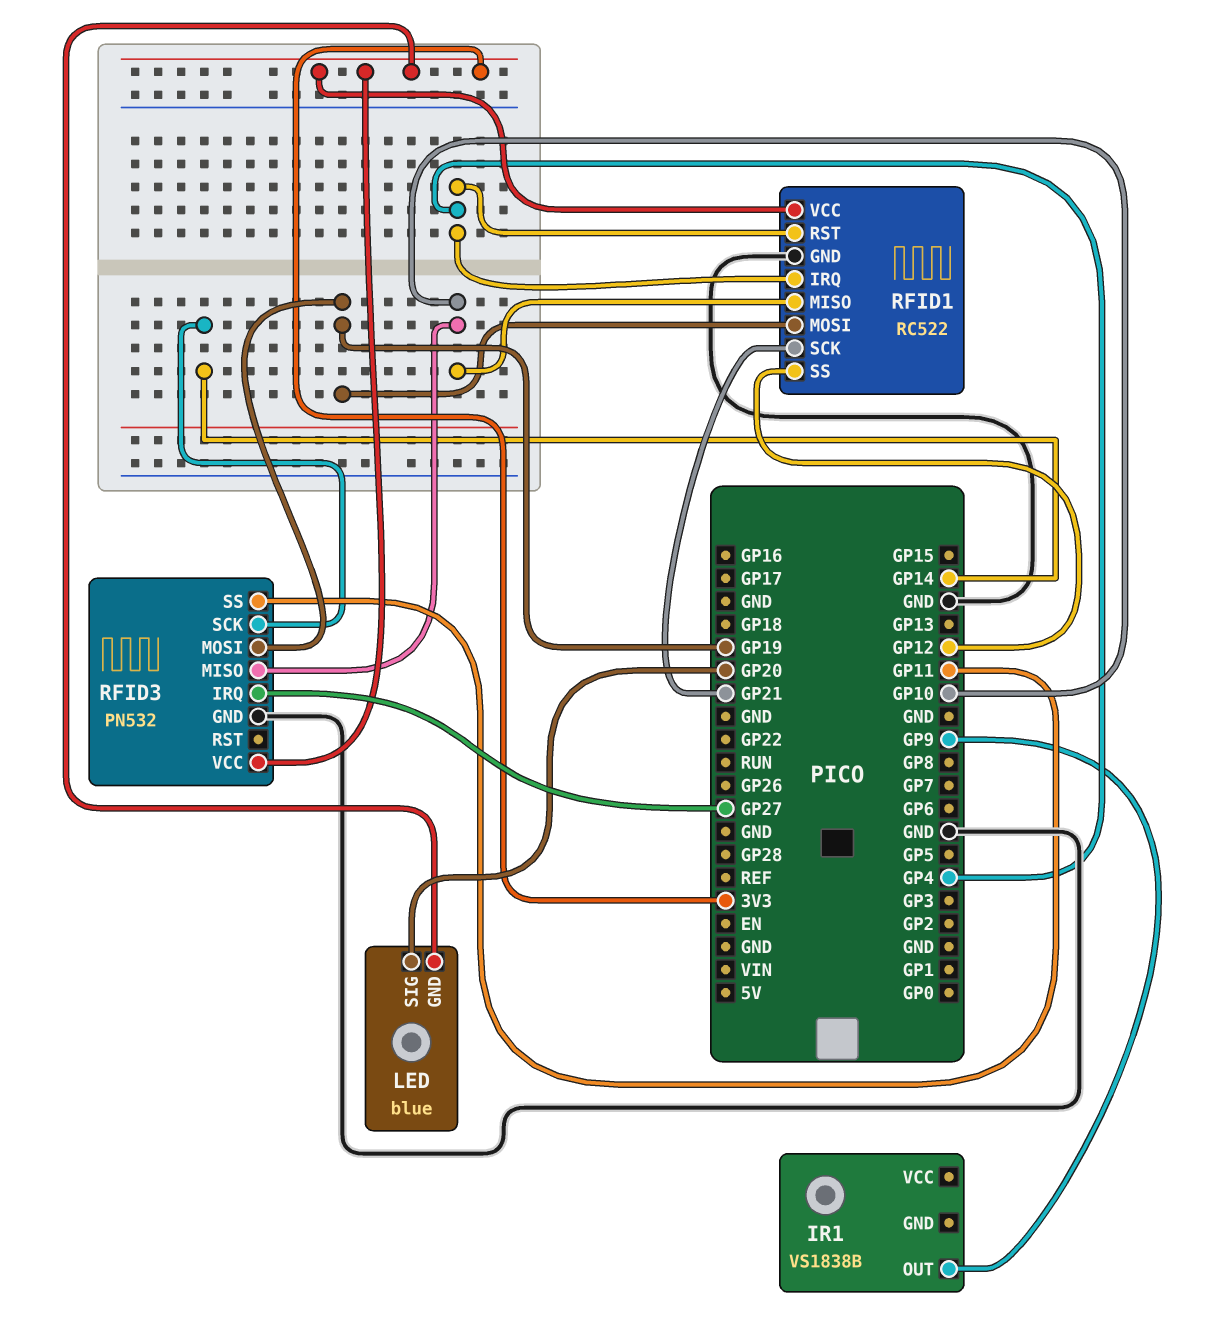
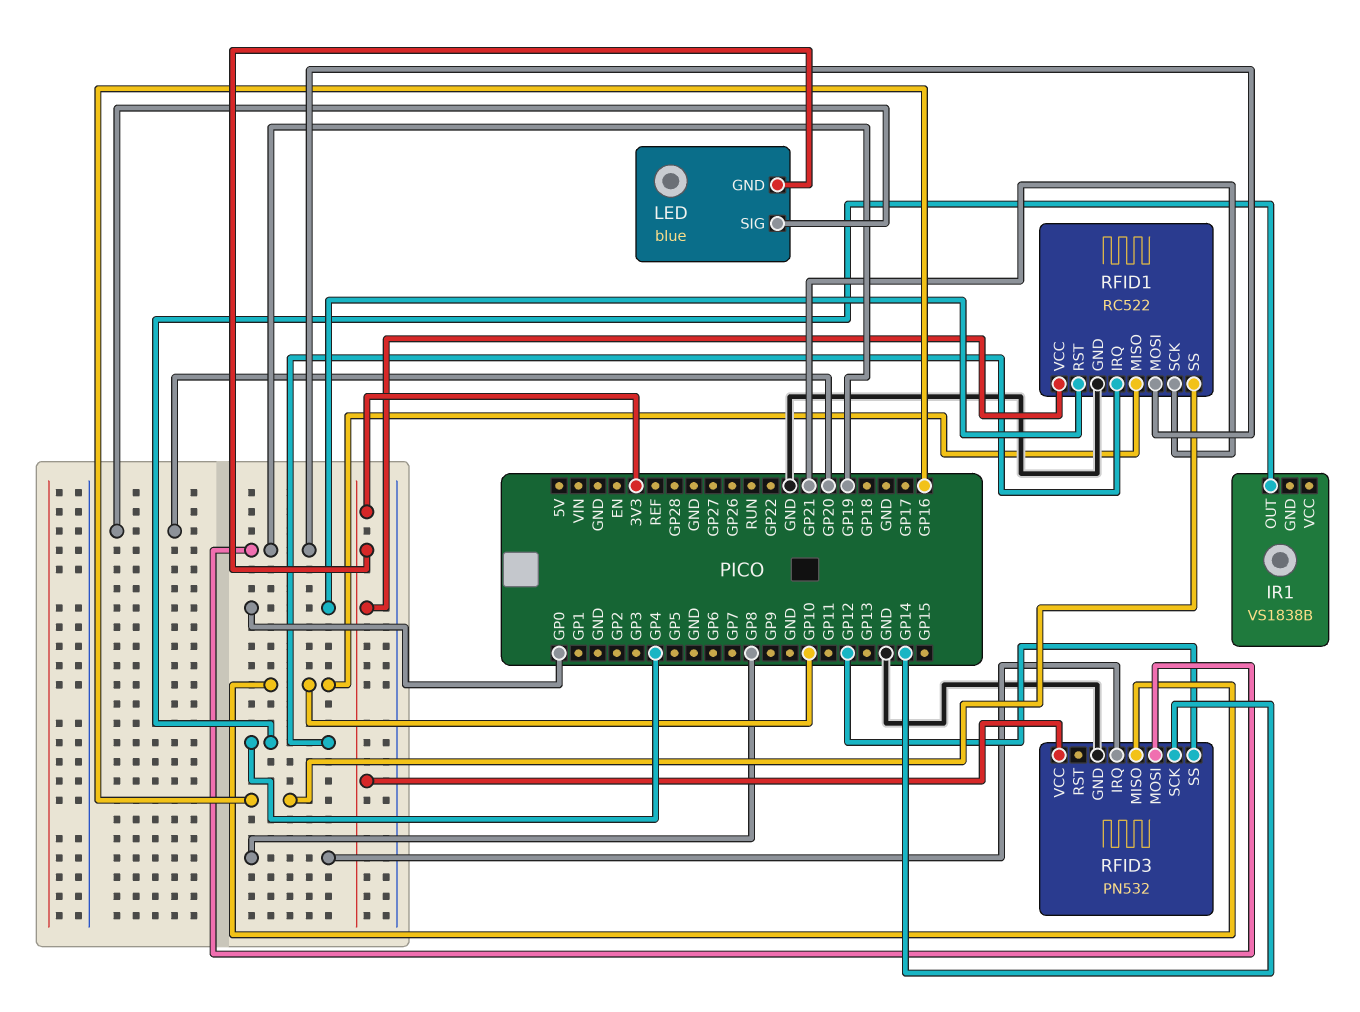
IR1 pin OUT: GP9 -> GP4
RFID1 pin RST: GP4 -> GP0
RFID1 pin SS: GP12 -> GP16
RFID3 pin IRQ: GP27 -> GP8
RFID3 pin SS: GP11 -> GP12

